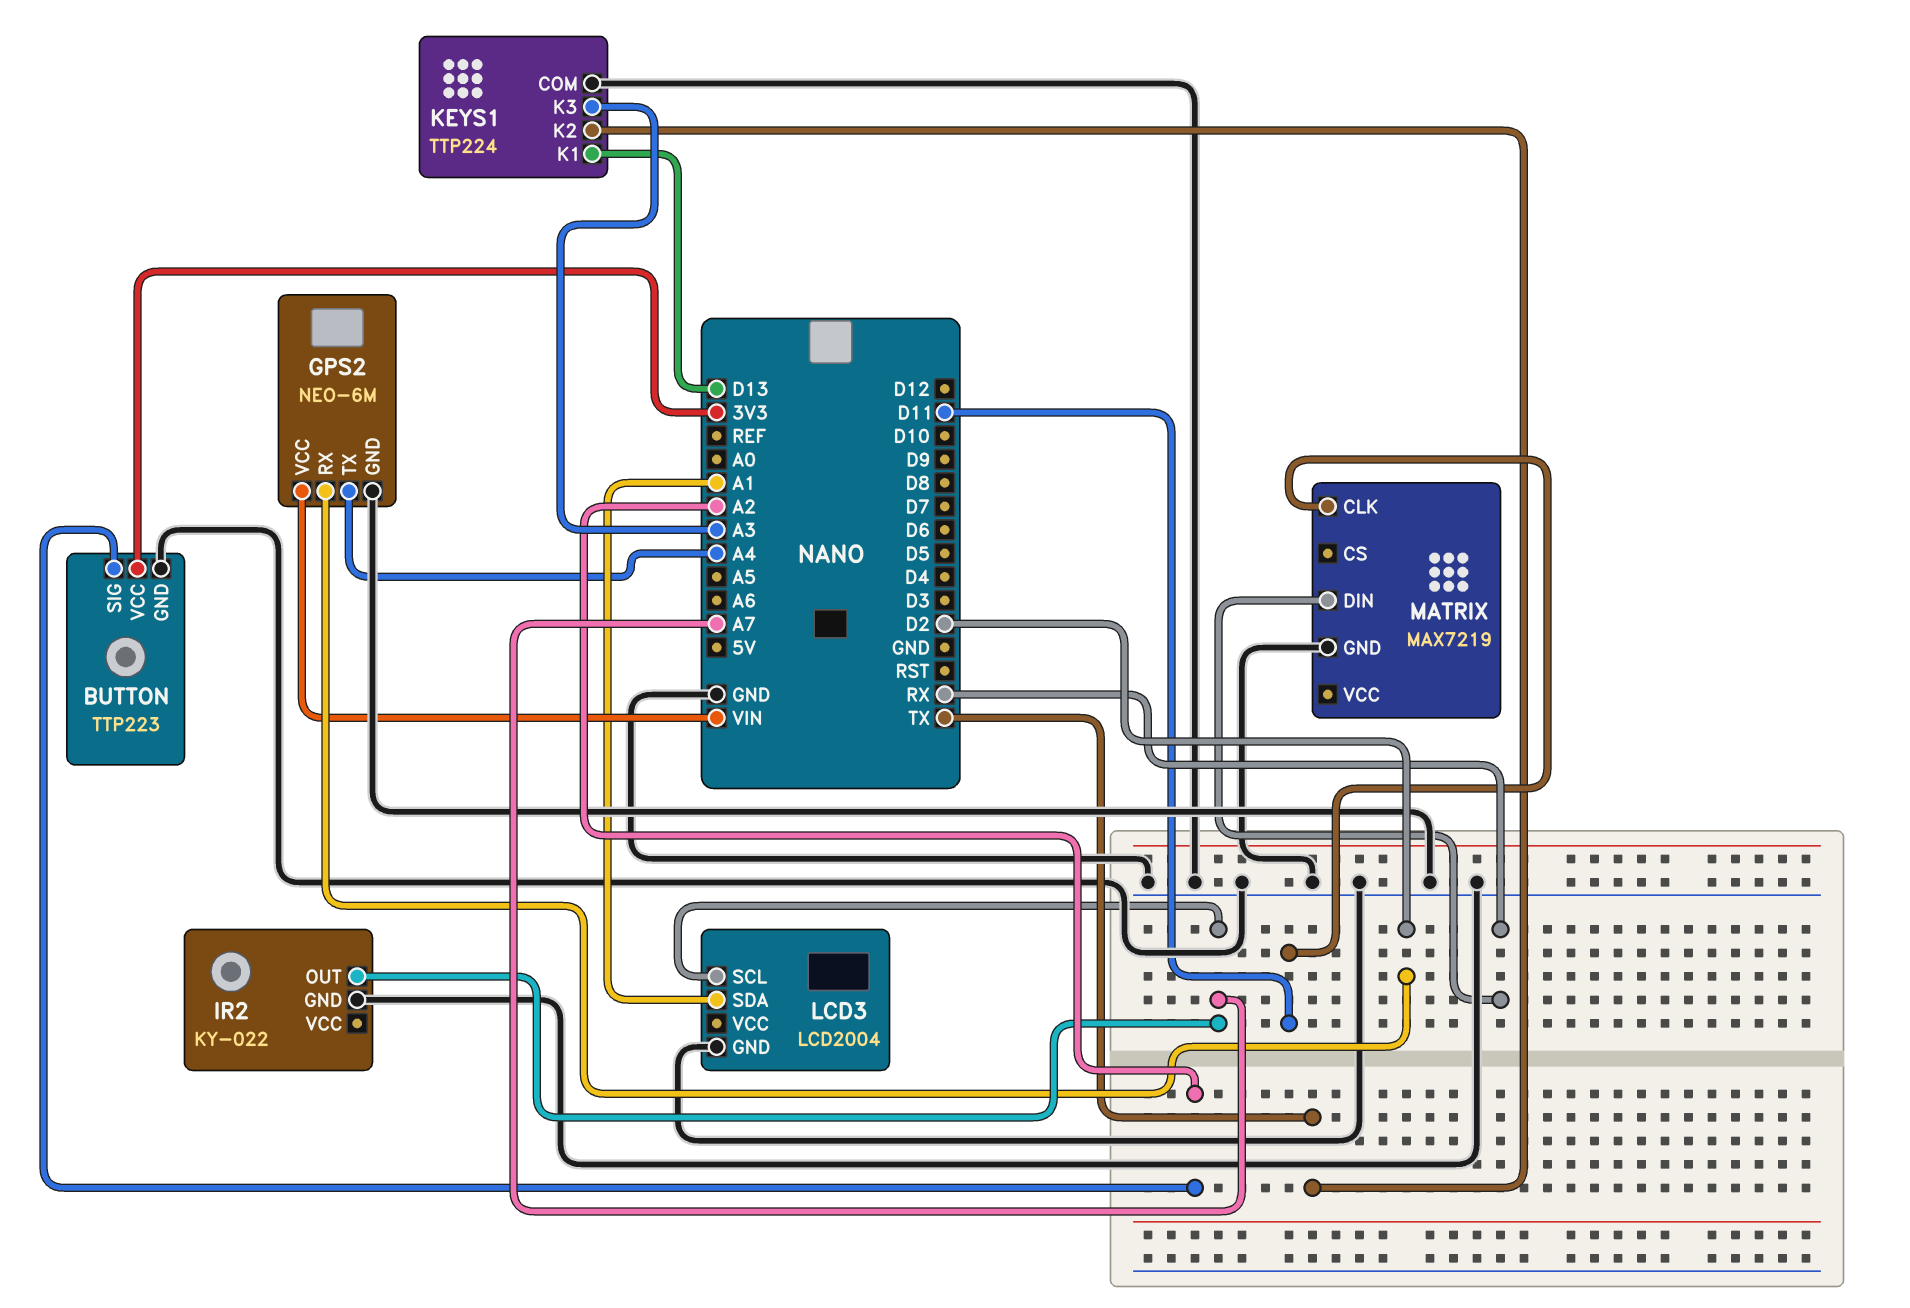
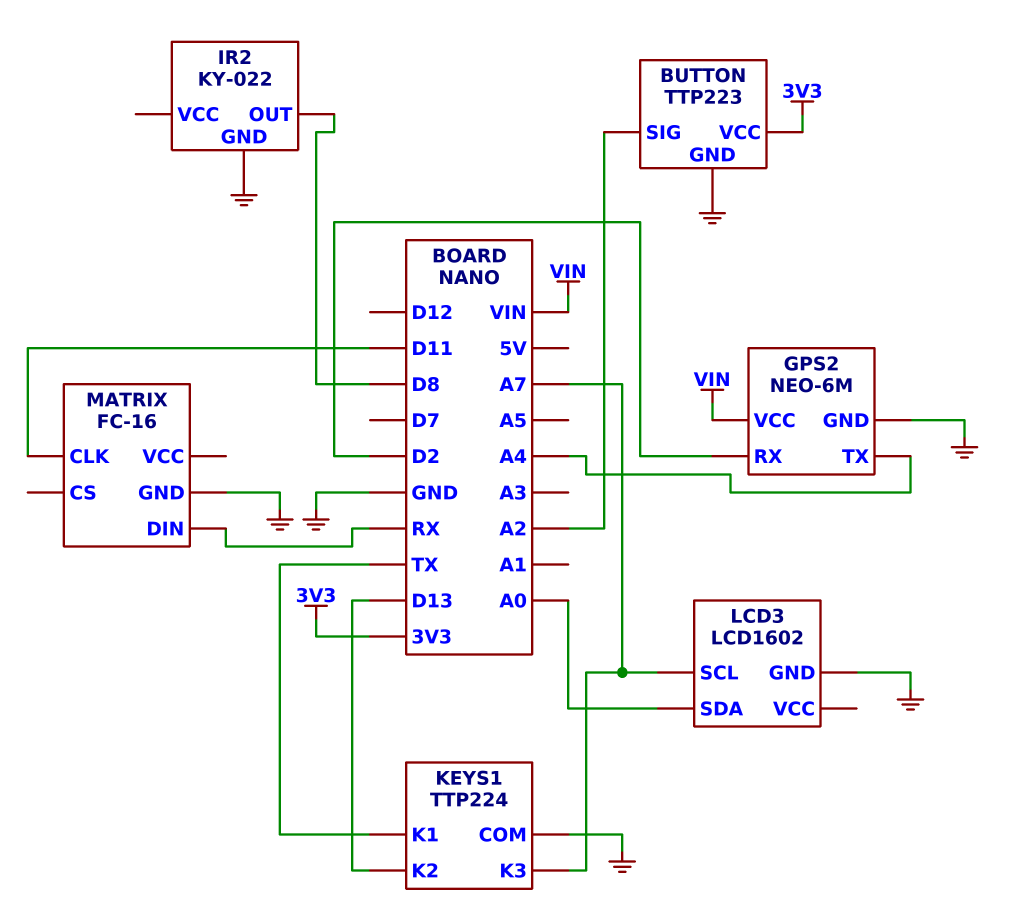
IR2 pin OUT: A7 -> D8
KEYS1 pin K1: D13 -> TX
KEYS1 pin K2: TX -> D13
KEYS1 pin K3: A3 -> A7
LCD3: LCD2004 -> LCD1602
LCD3 pin SDA: A1 -> A0
MATRIX: MAX7219 -> FC-16

